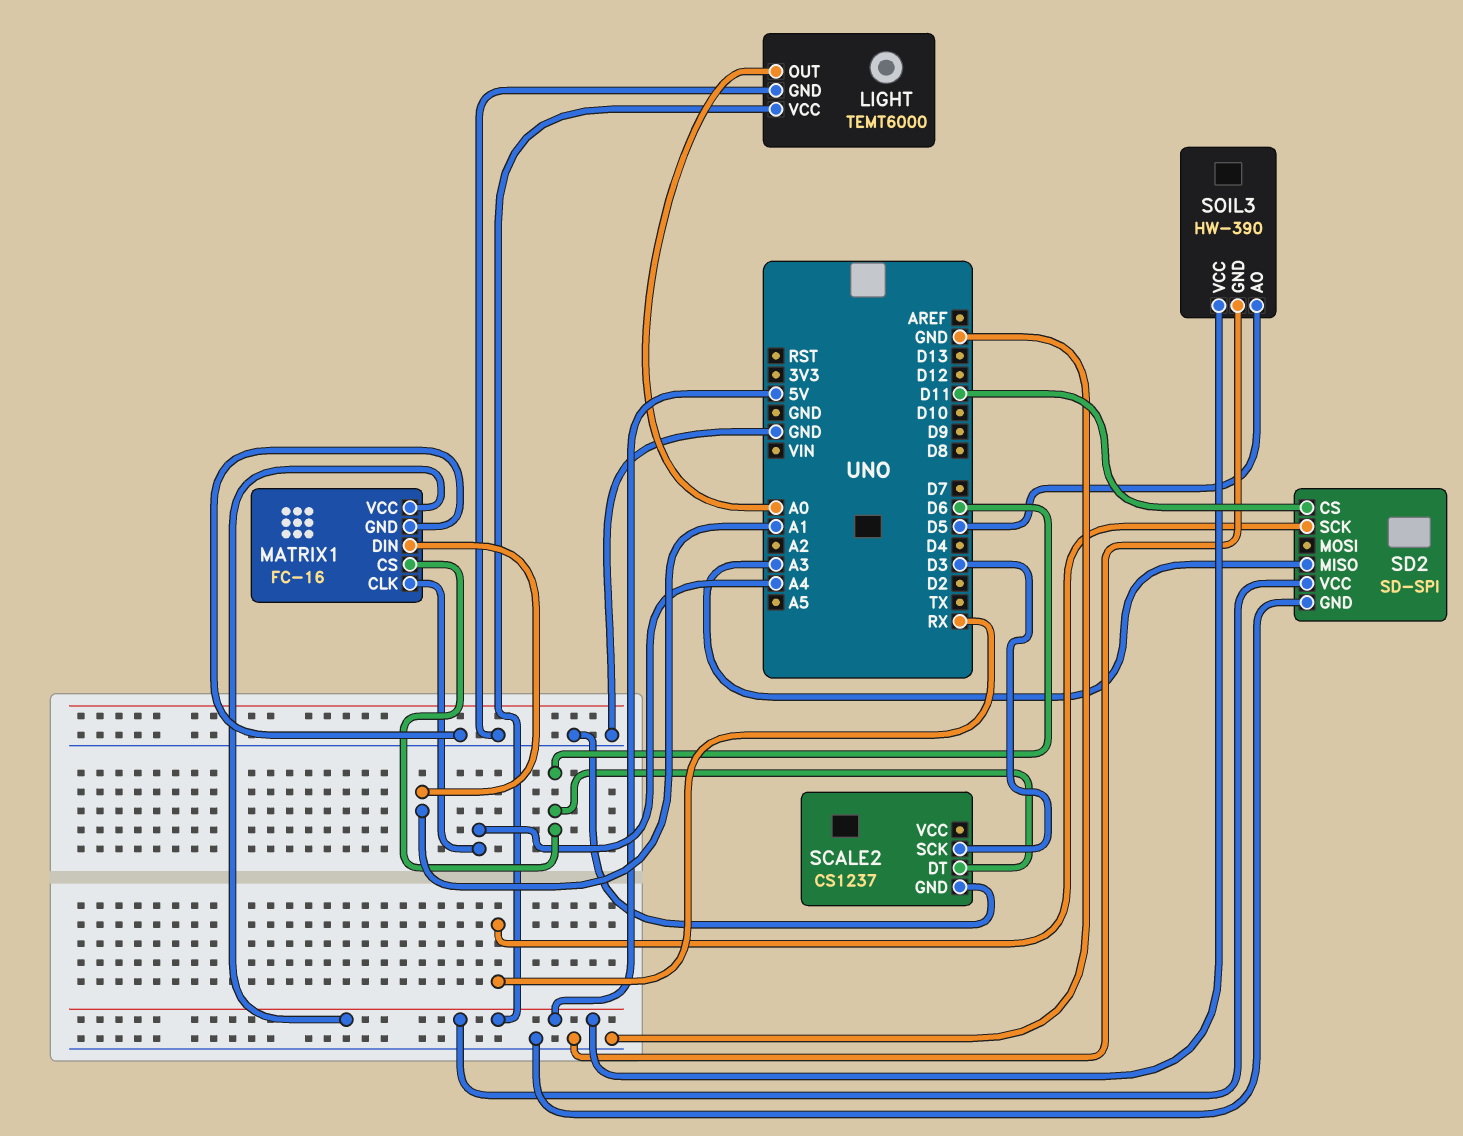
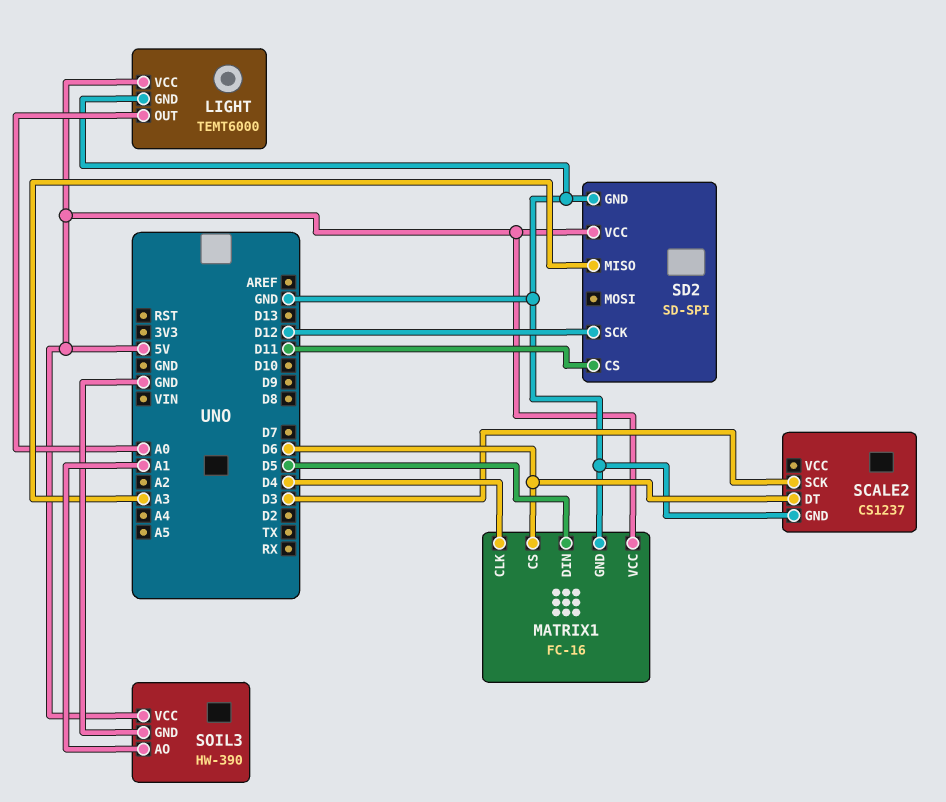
MATRIX1 pin CLK: A4 -> D4
MATRIX1 pin DIN: A1 -> D5
SD2 pin SCK: RX -> D12
SOIL3 pin AO: D5 -> A1

